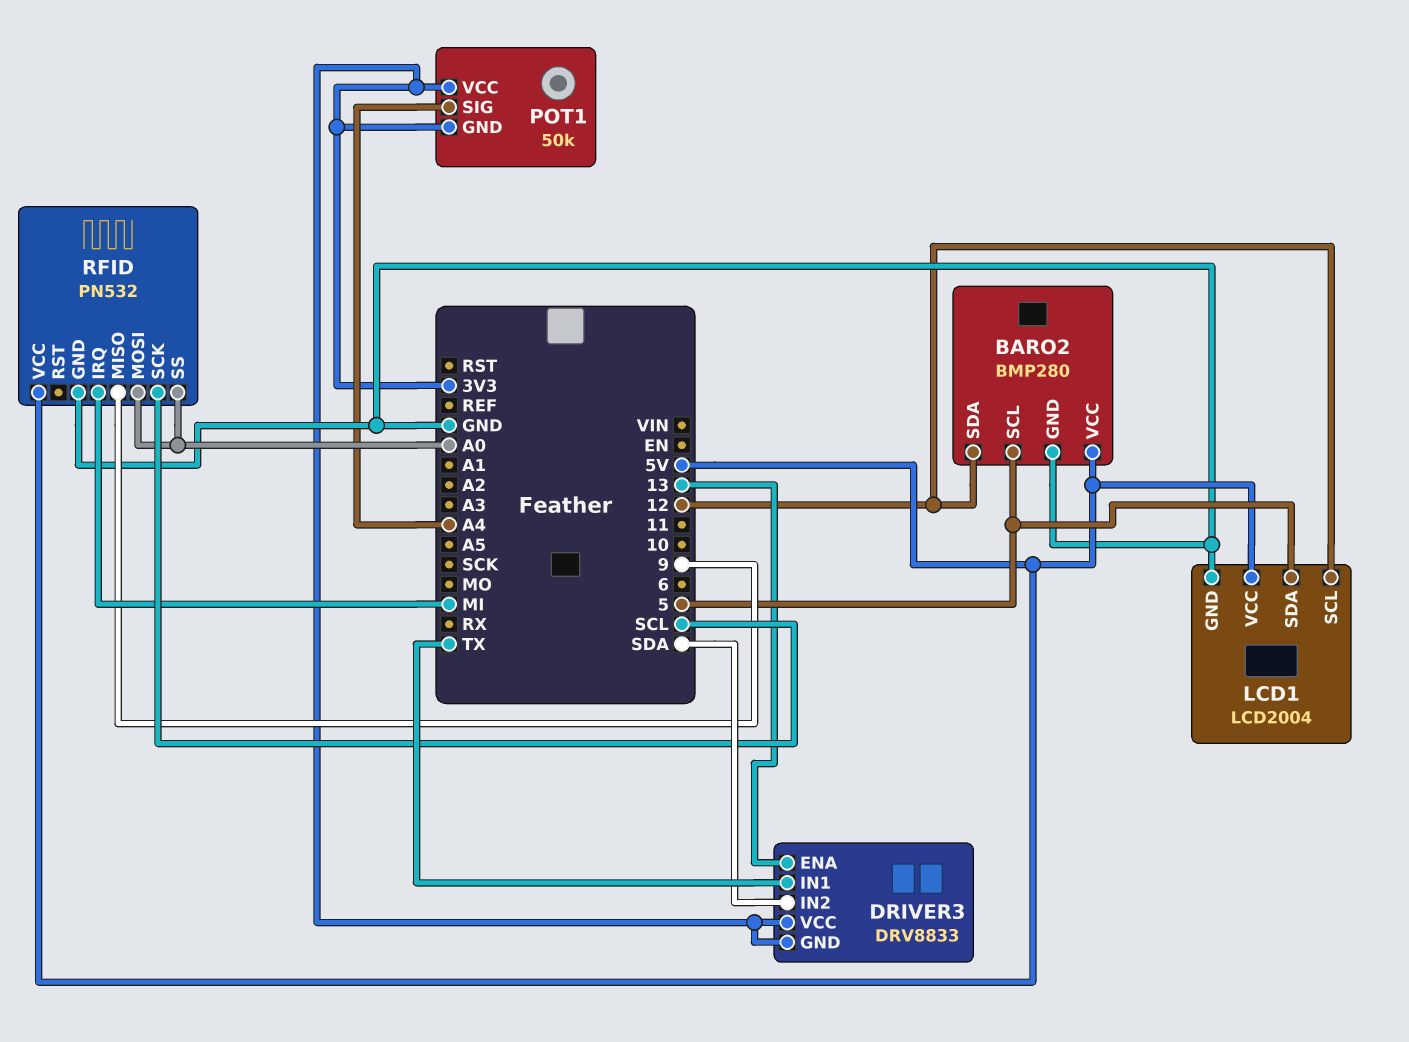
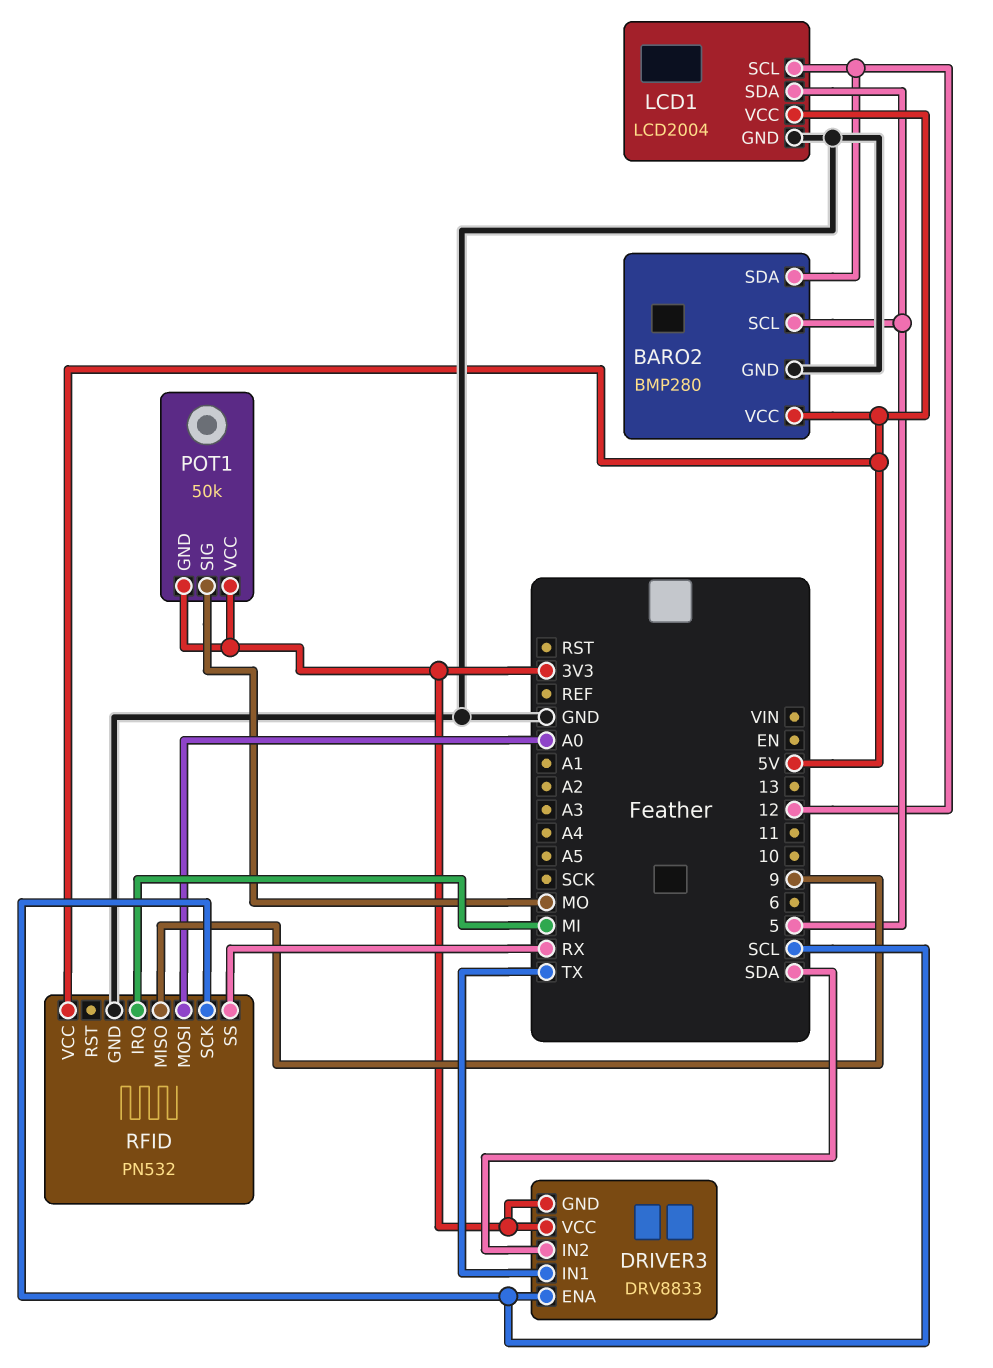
DRIVER3 pin ENA: 13 -> SCL
POT1 pin SIG: A4 -> MO
RFID pin SS: A0 -> RX

